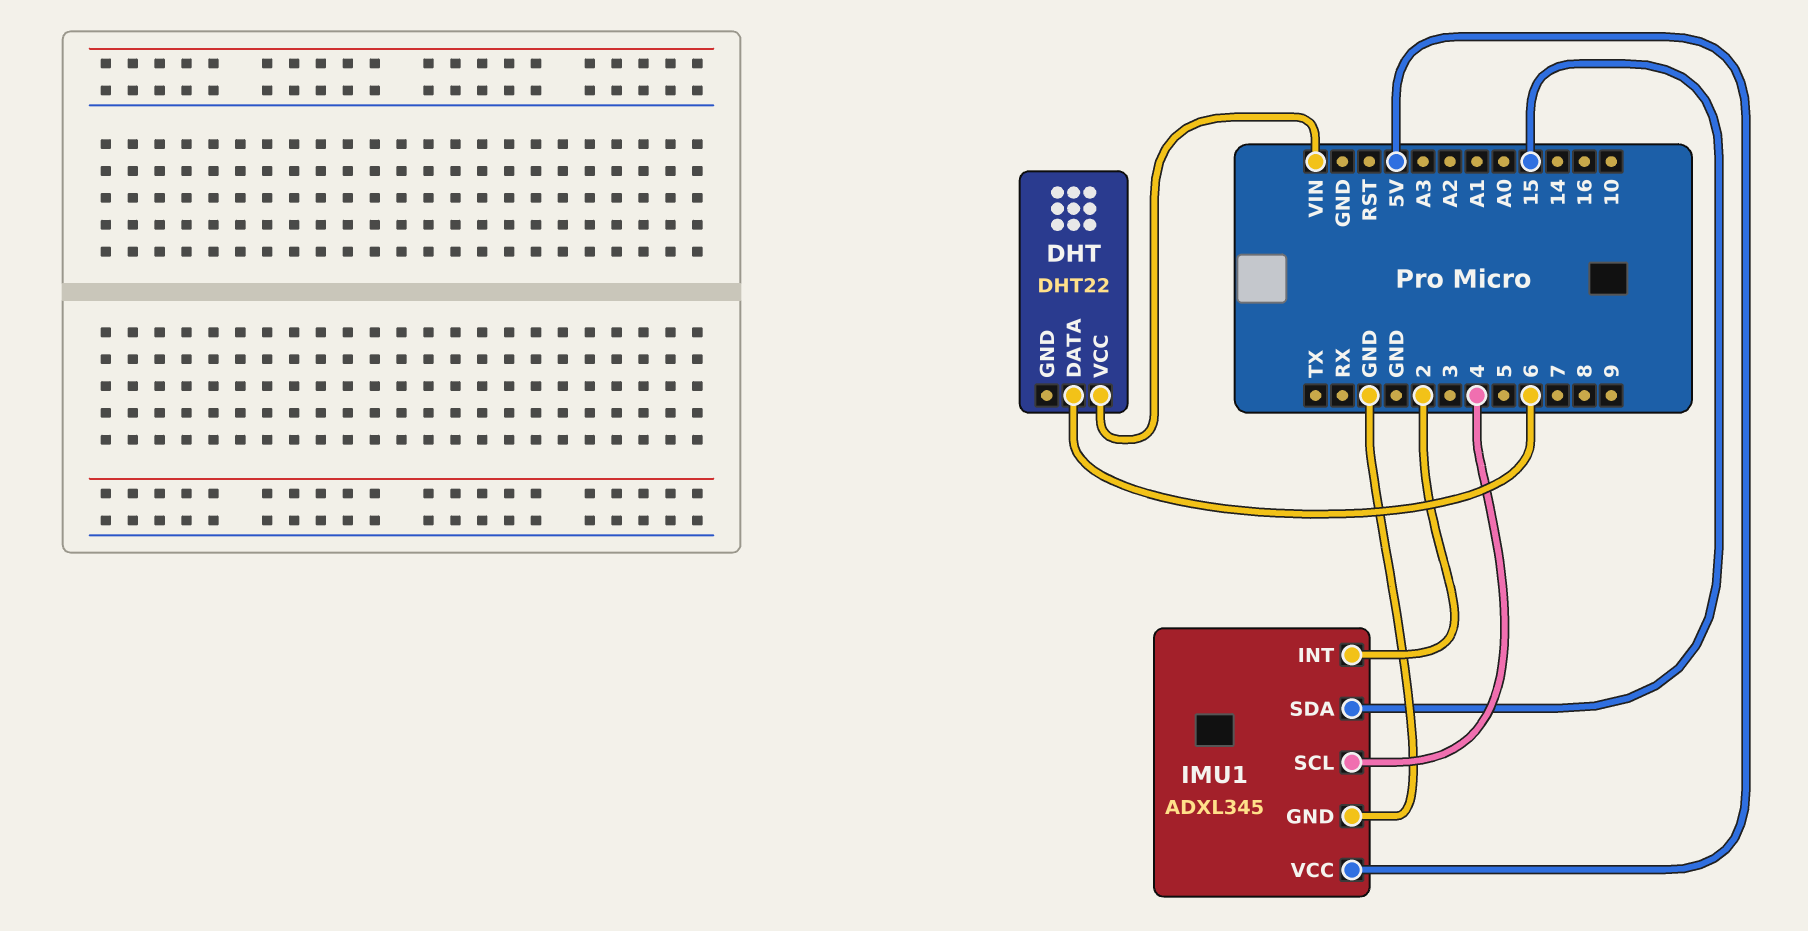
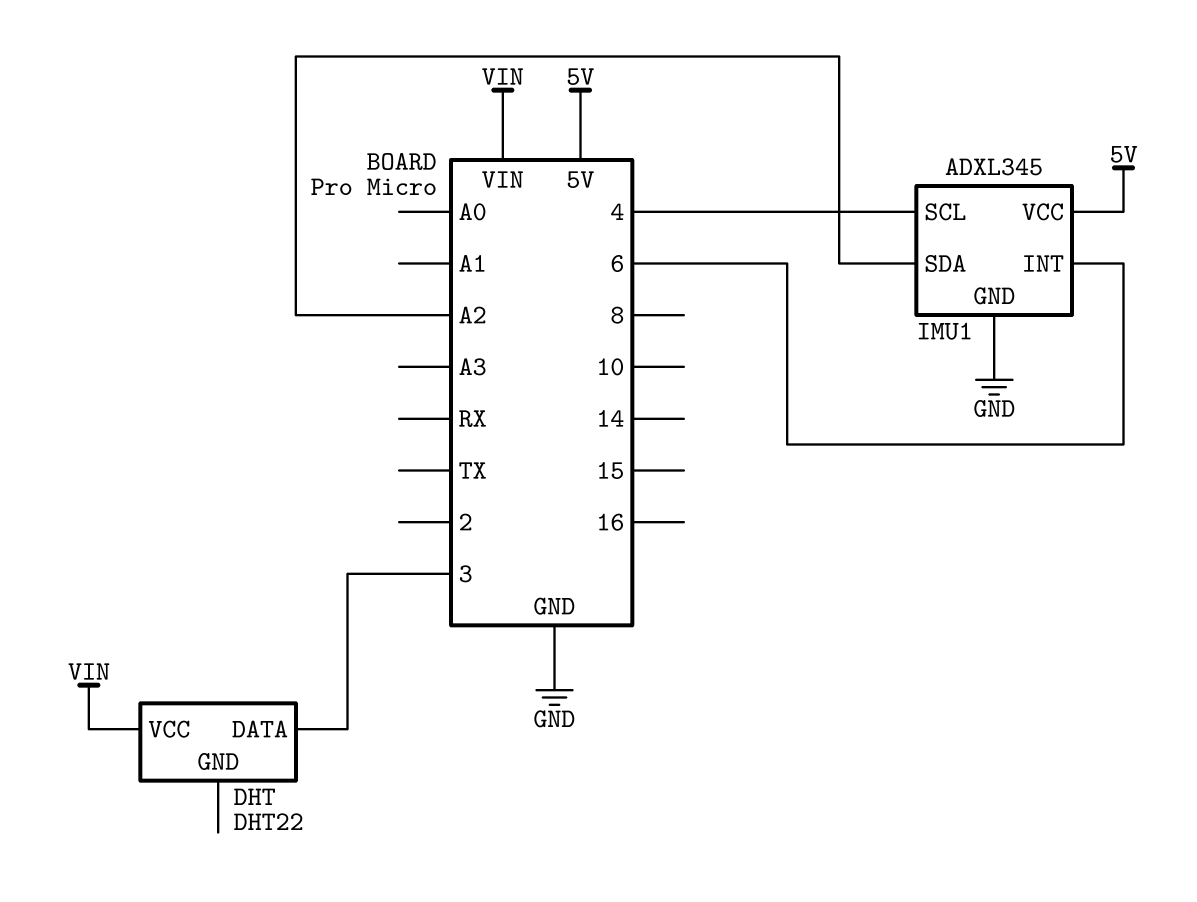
DHT pin DATA: 6 -> 3
IMU1 pin INT: 2 -> 6
IMU1 pin SDA: 15 -> A2

